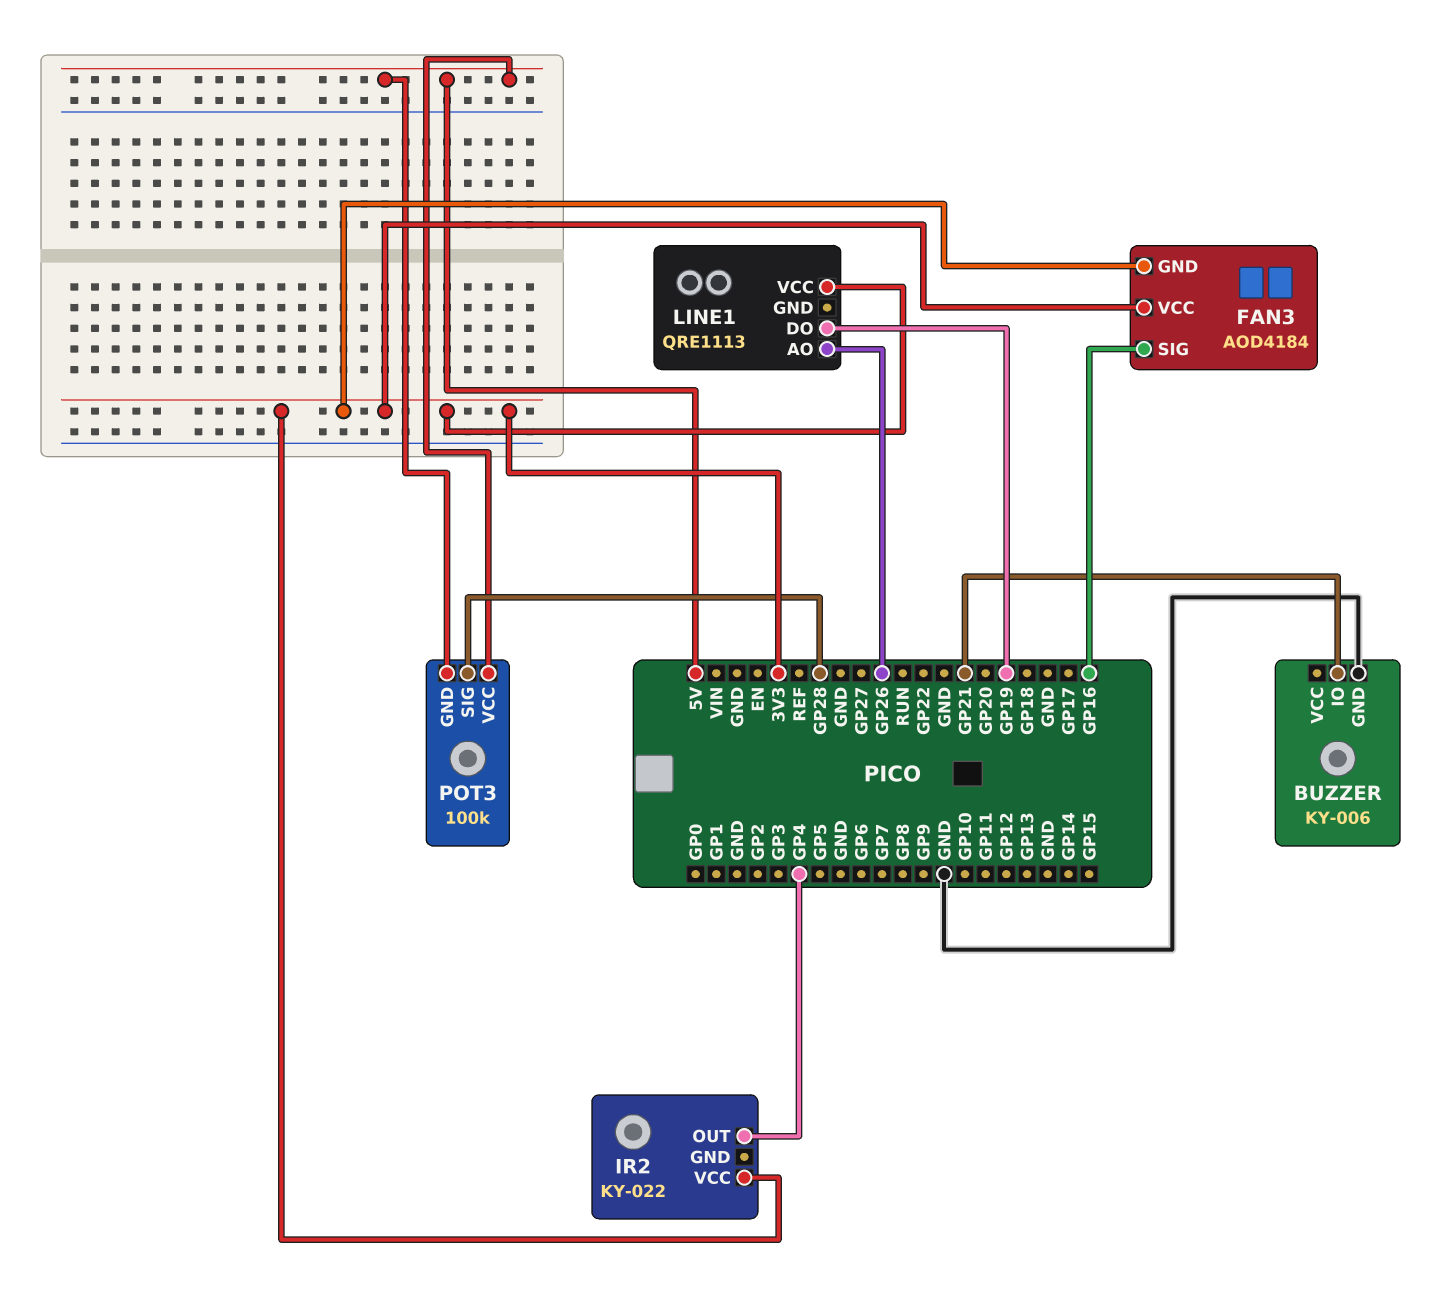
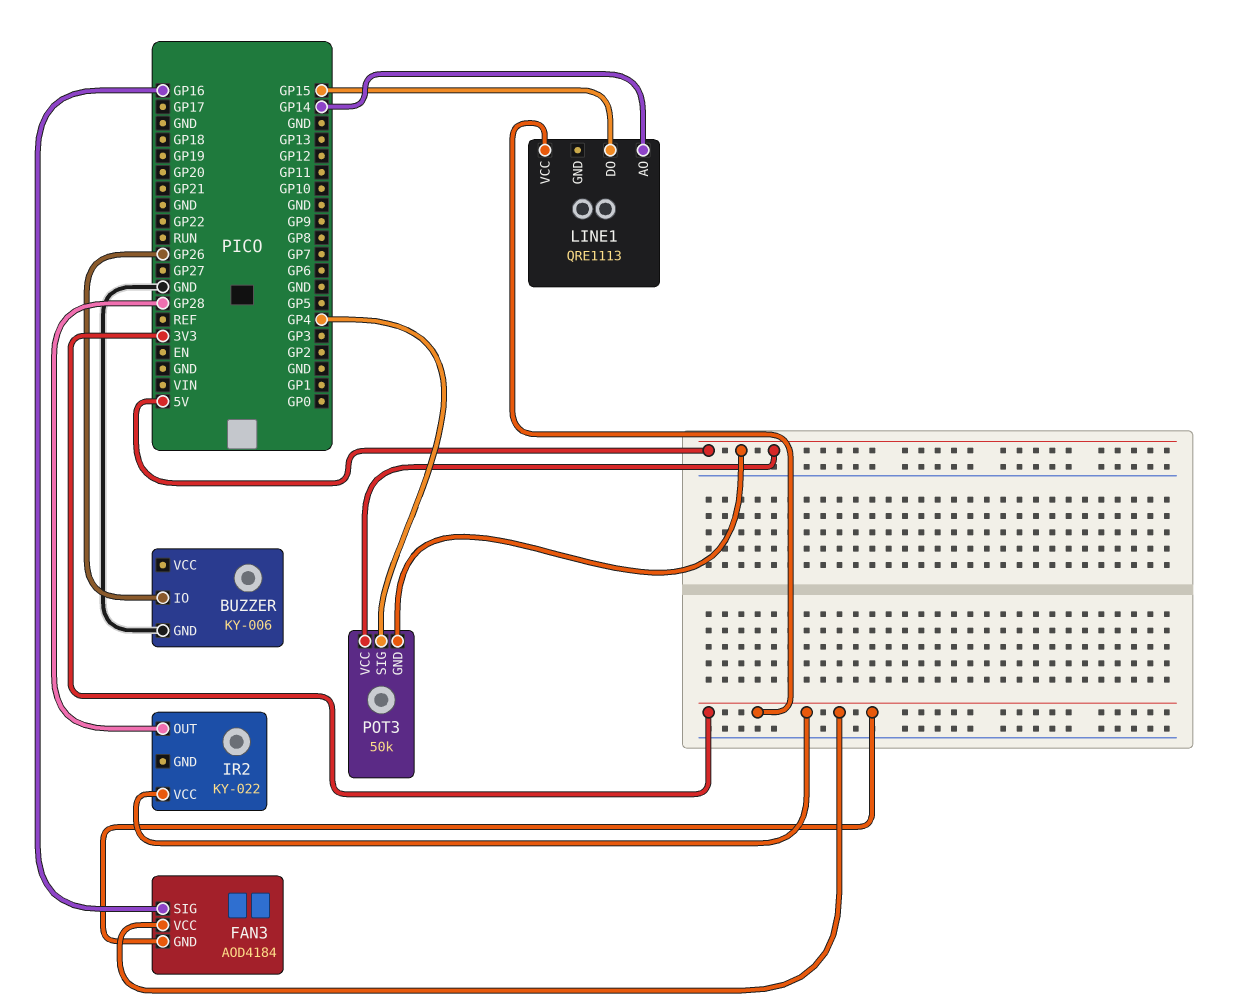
BUZZER pin IO: GP21 -> GP26
IR2 pin OUT: GP4 -> GP28
LINE1 pin AO: GP26 -> GP14
LINE1 pin DO: GP19 -> GP15
POT3: 100k -> 50k
POT3 pin SIG: GP28 -> GP4

